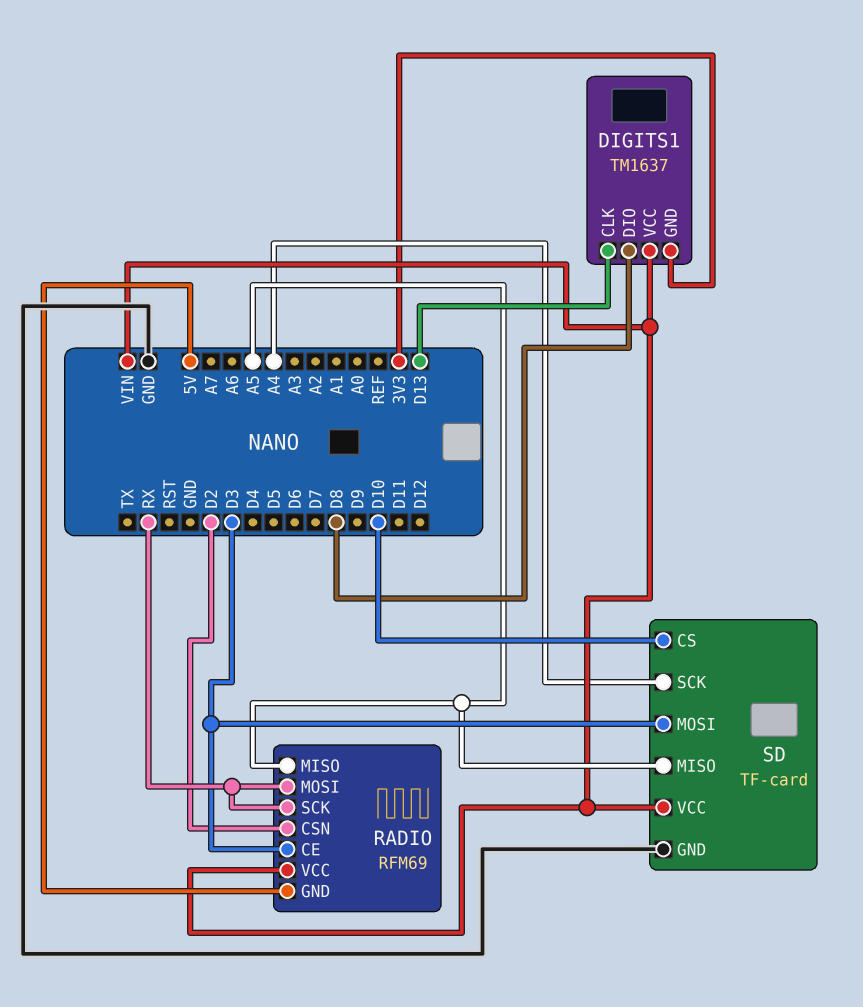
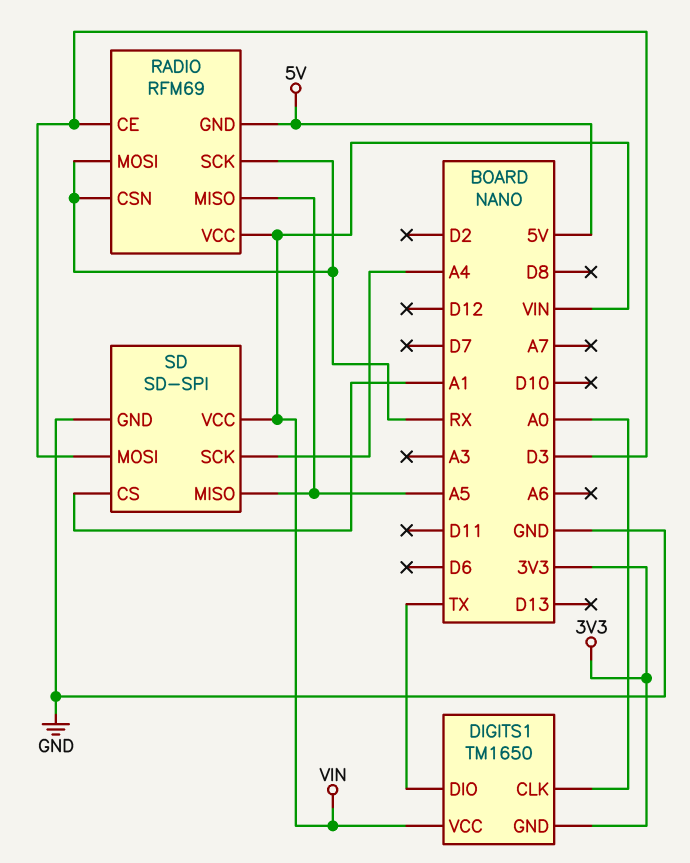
DIGITS1: TM1637 -> TM1650
DIGITS1 pin CLK: D13 -> A0
DIGITS1 pin DIO: D8 -> TX
RADIO pin CSN: D2 -> RX
SD: TF-card -> SD-SPI
SD pin CS: D10 -> A1

